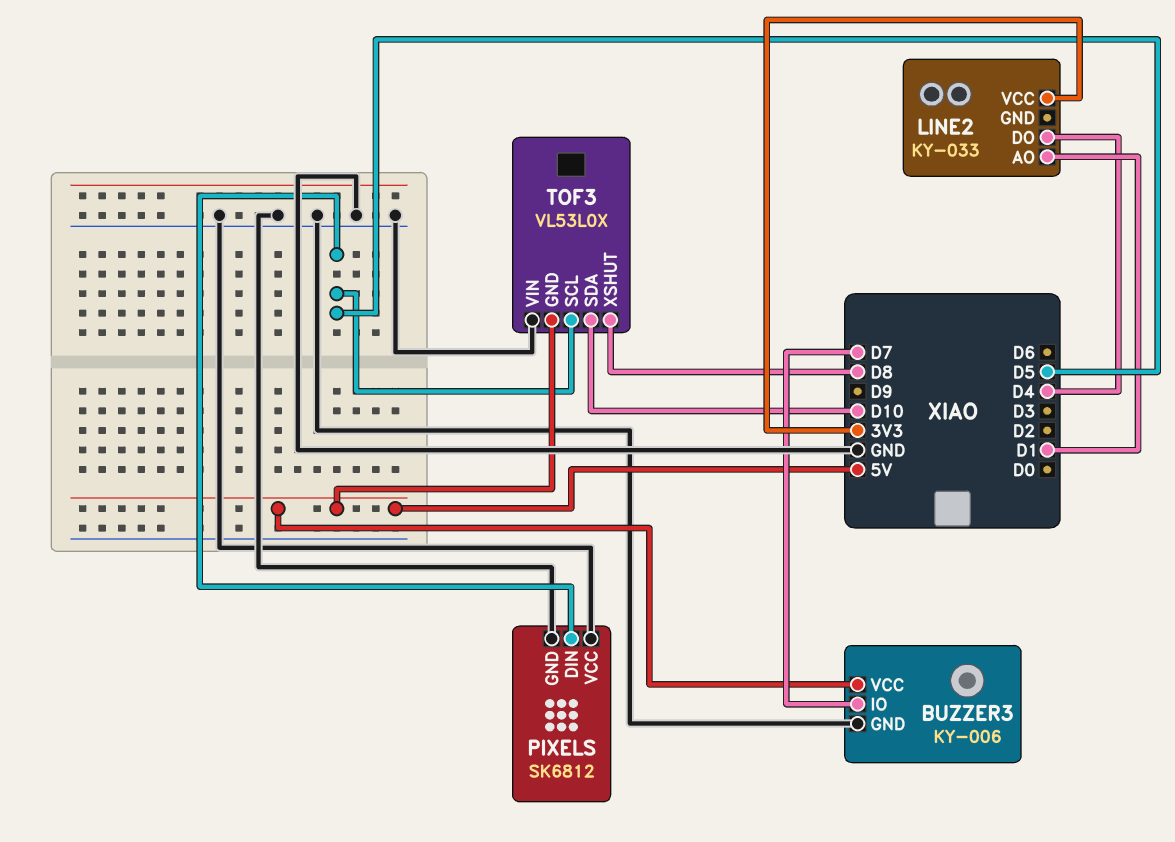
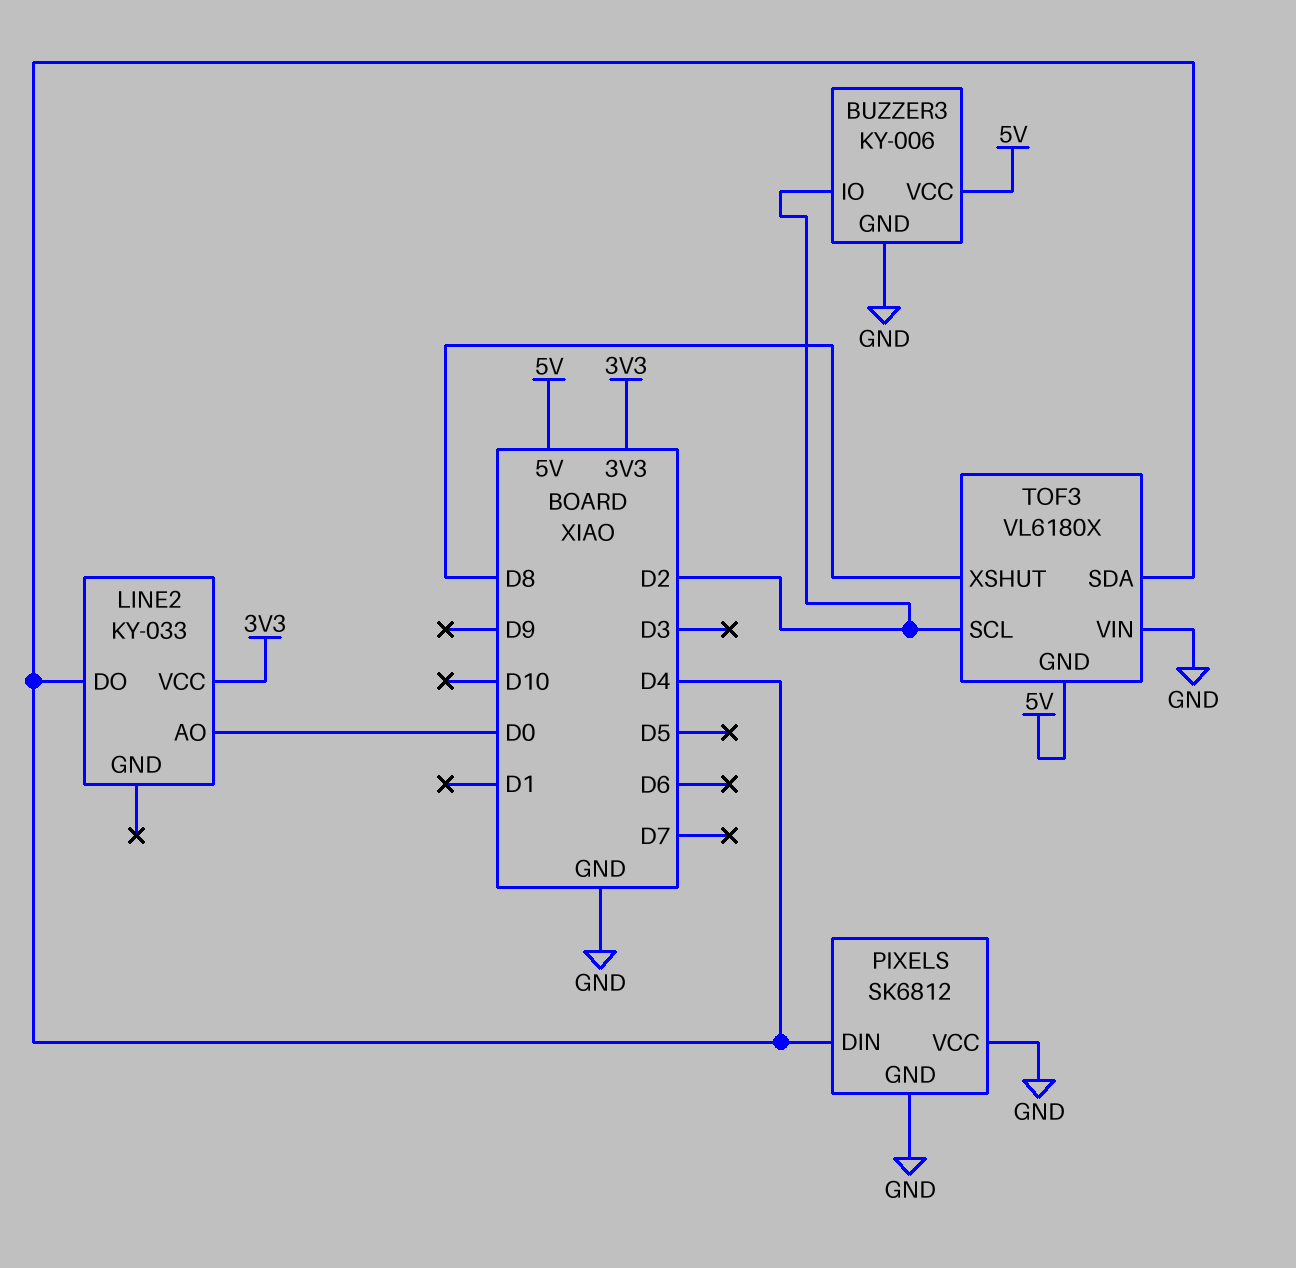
BUZZER3 pin IO: D7 -> D2
LINE2 pin AO: D1 -> D0
PIXELS pin DIN: D5 -> D4
TOF3: VL53L0X -> VL6180X
TOF3 pin SCL: D5 -> D2
TOF3 pin SDA: D10 -> D4

